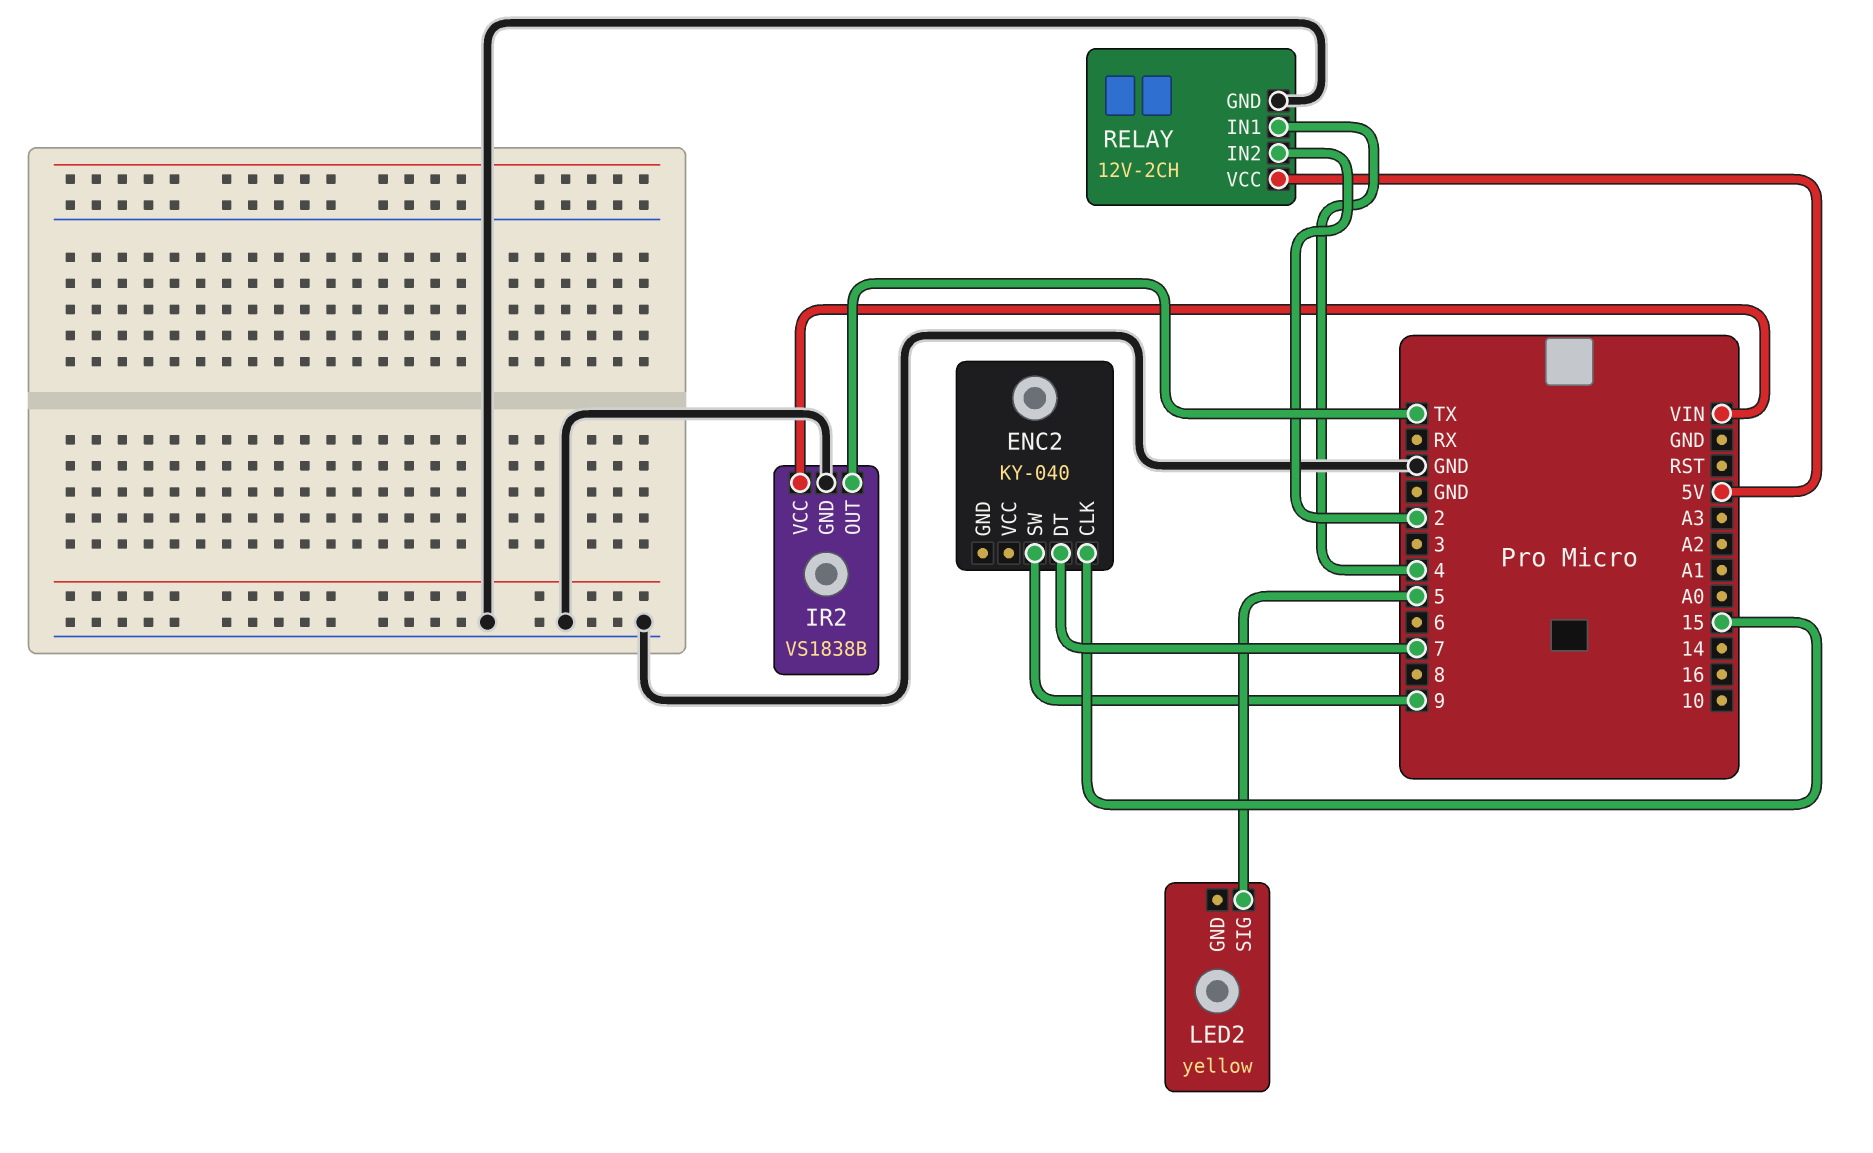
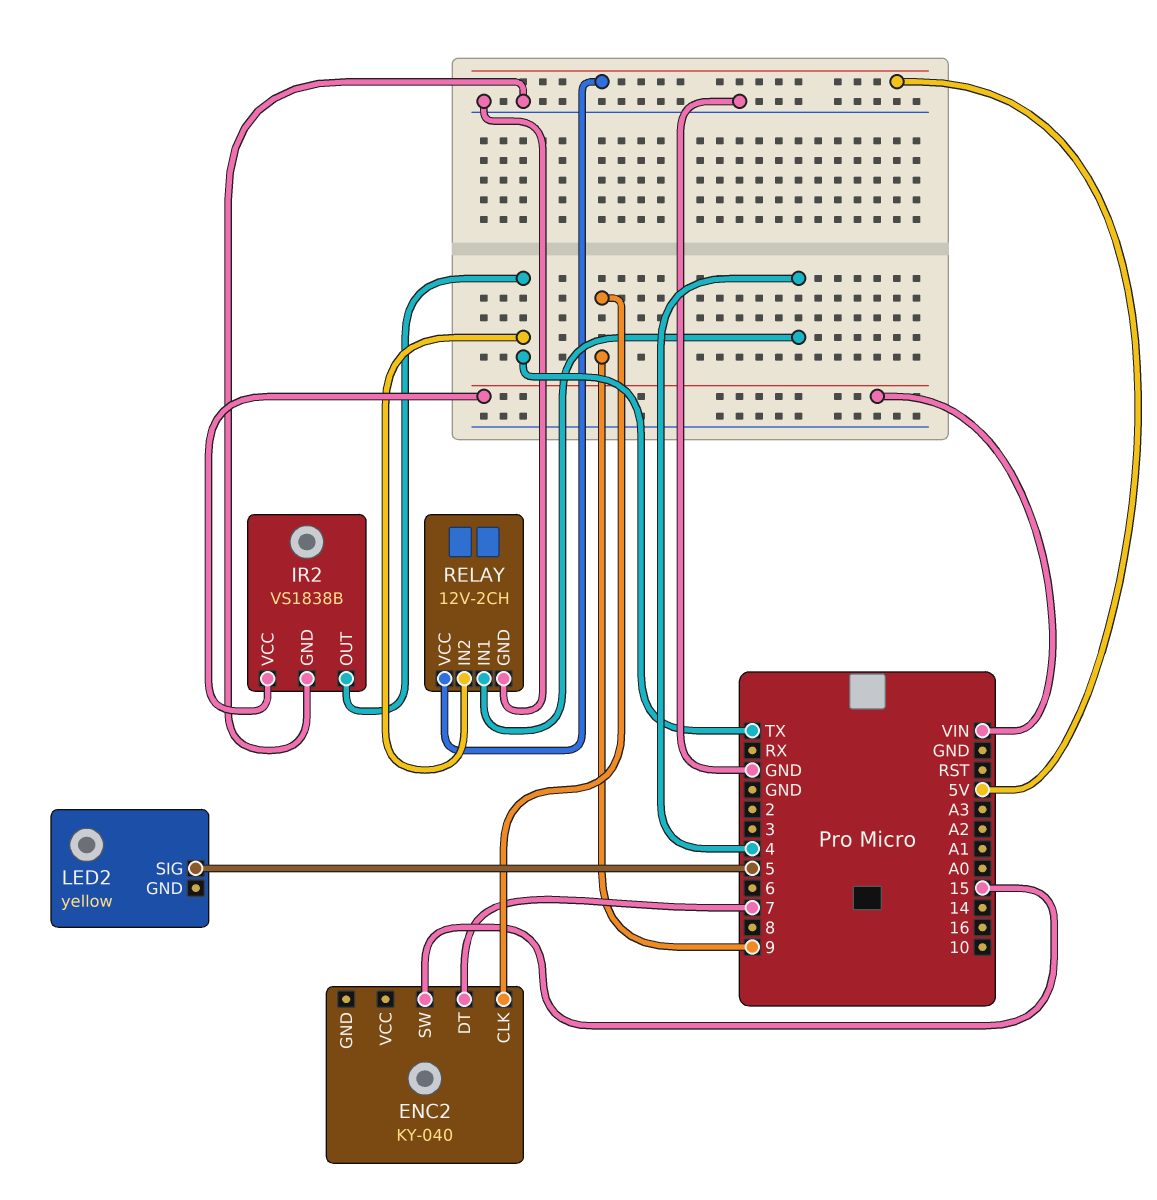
ENC2 pin CLK: 15 -> 9
ENC2 pin SW: 9 -> 15
RELAY pin IN2: 2 -> TX

